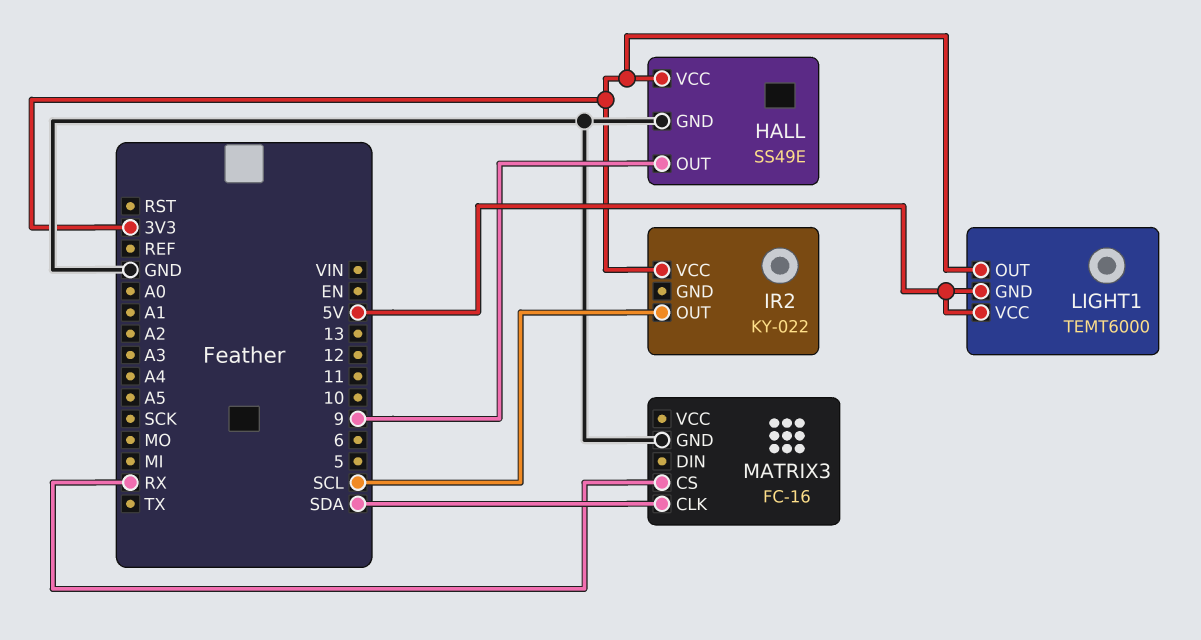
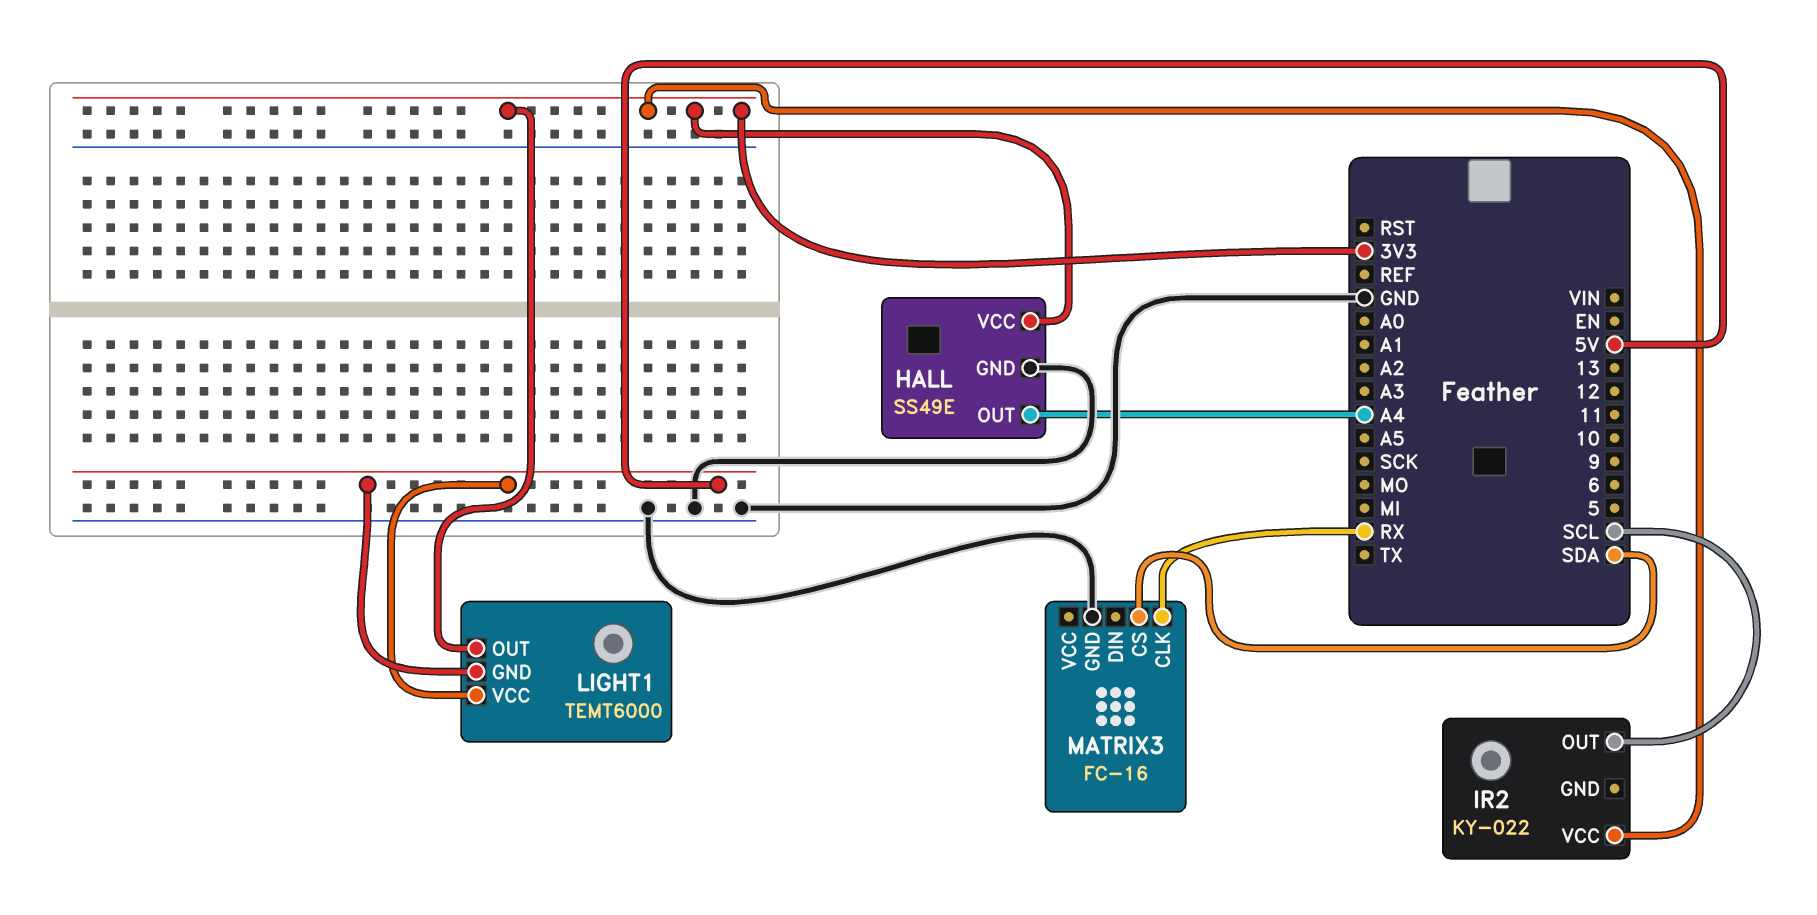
HALL pin OUT: 9 -> A4
MATRIX3 pin CLK: SDA -> RX
MATRIX3 pin CS: RX -> SDA

